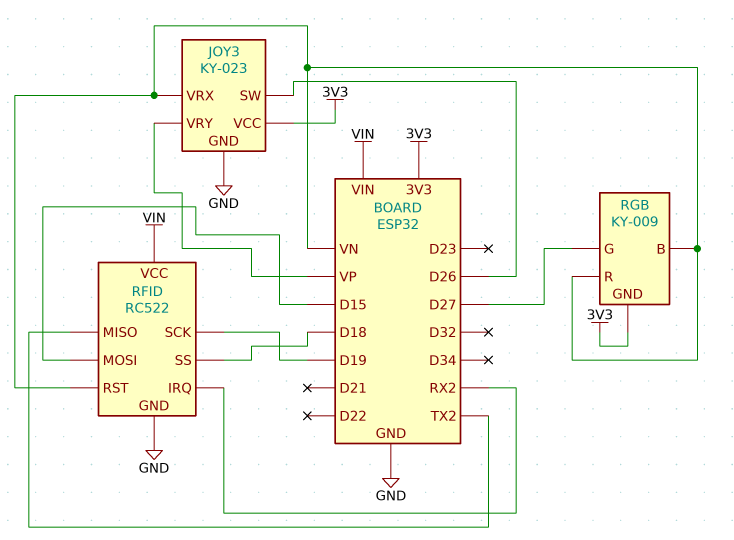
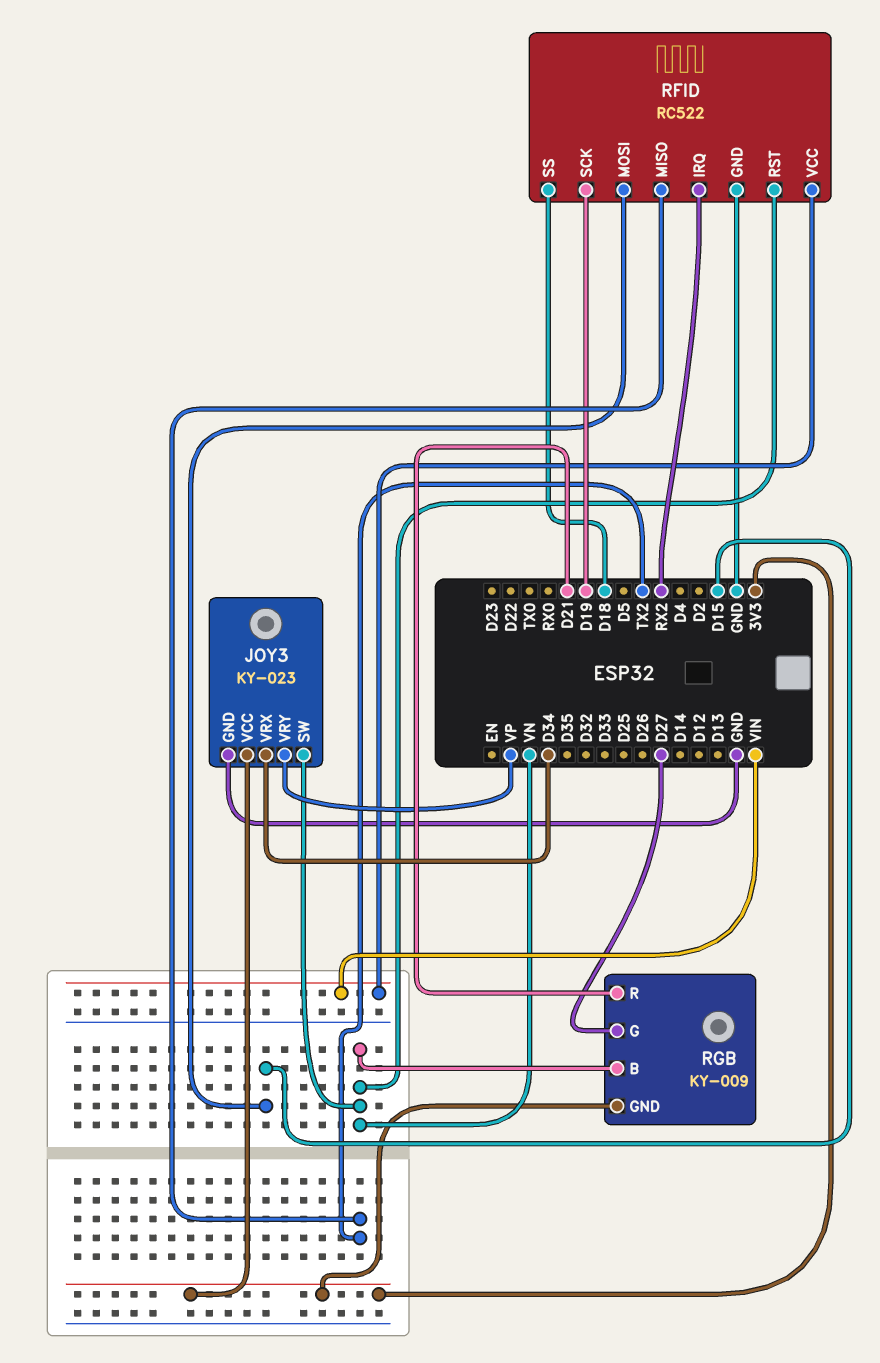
JOY3 pin SW: D26 -> VN
JOY3 pin VRX: VN -> D34
RGB pin R: VN -> D21

